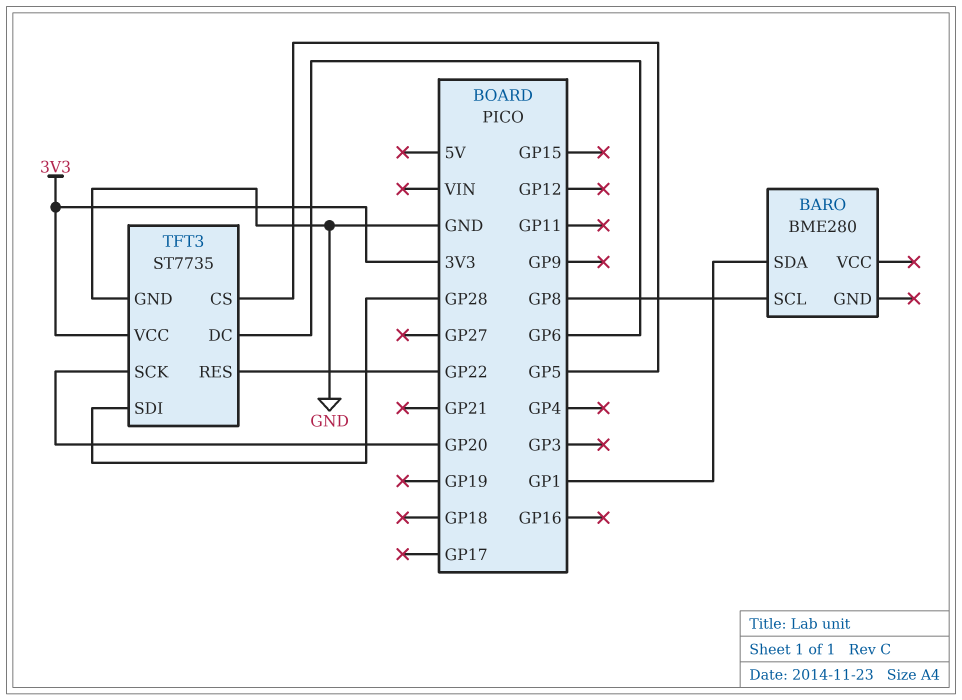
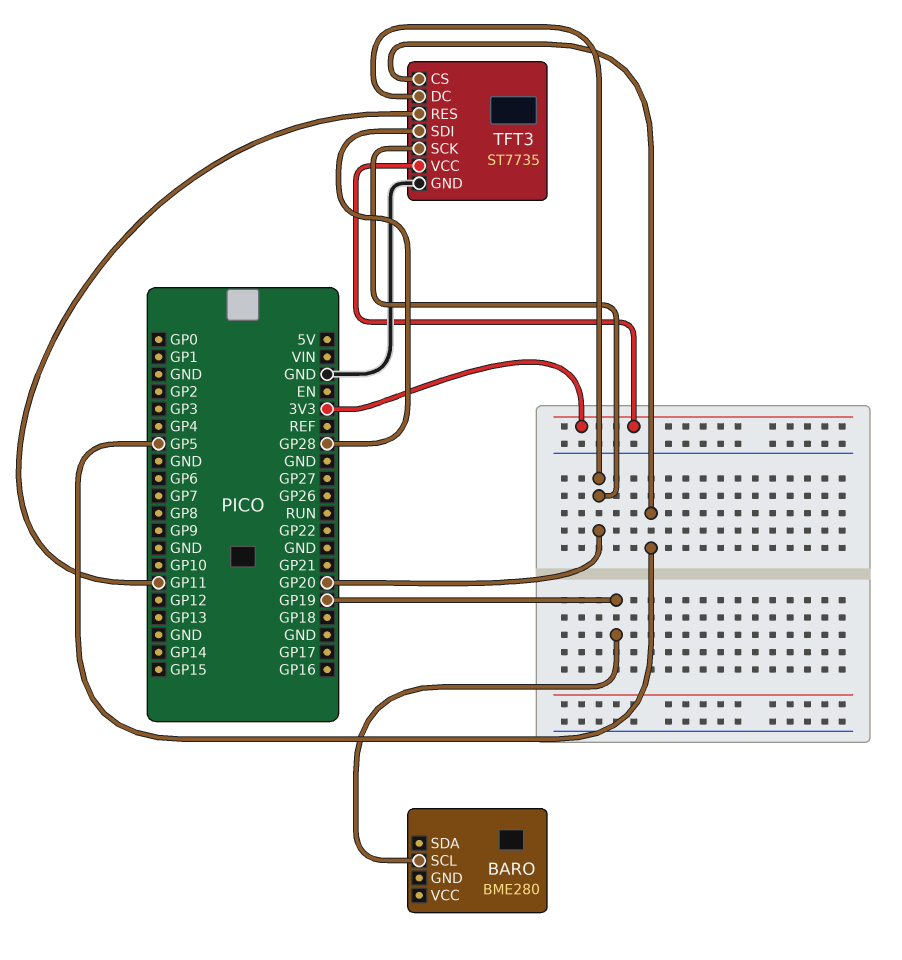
BARO pin SCL: GP8 -> GP19
BARO pin SDA: GP1 -> none
TFT3 pin DC: GP6 -> GP20
TFT3 pin RES: GP22 -> GP11

